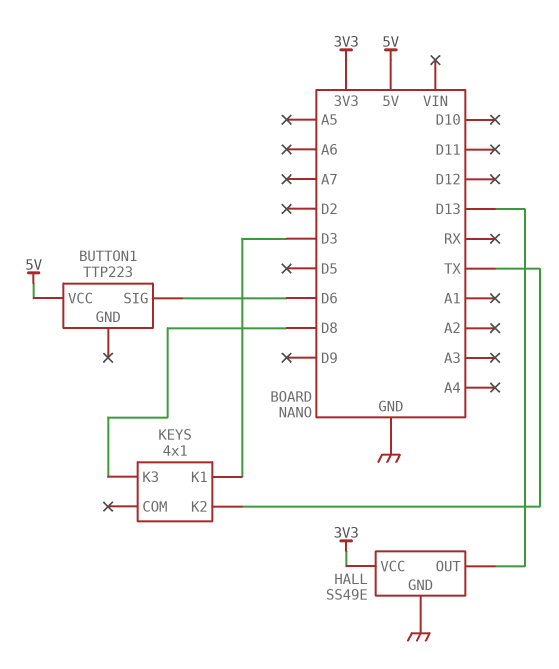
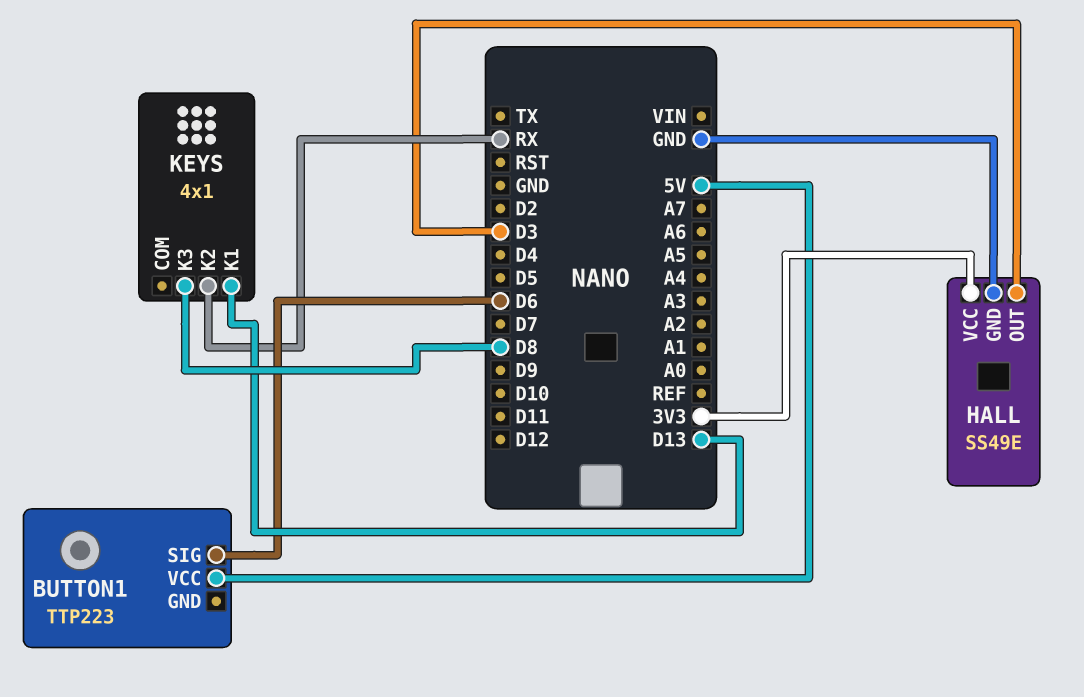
HALL pin OUT: D13 -> D3
KEYS pin K1: D3 -> D13
KEYS pin K2: TX -> RX

